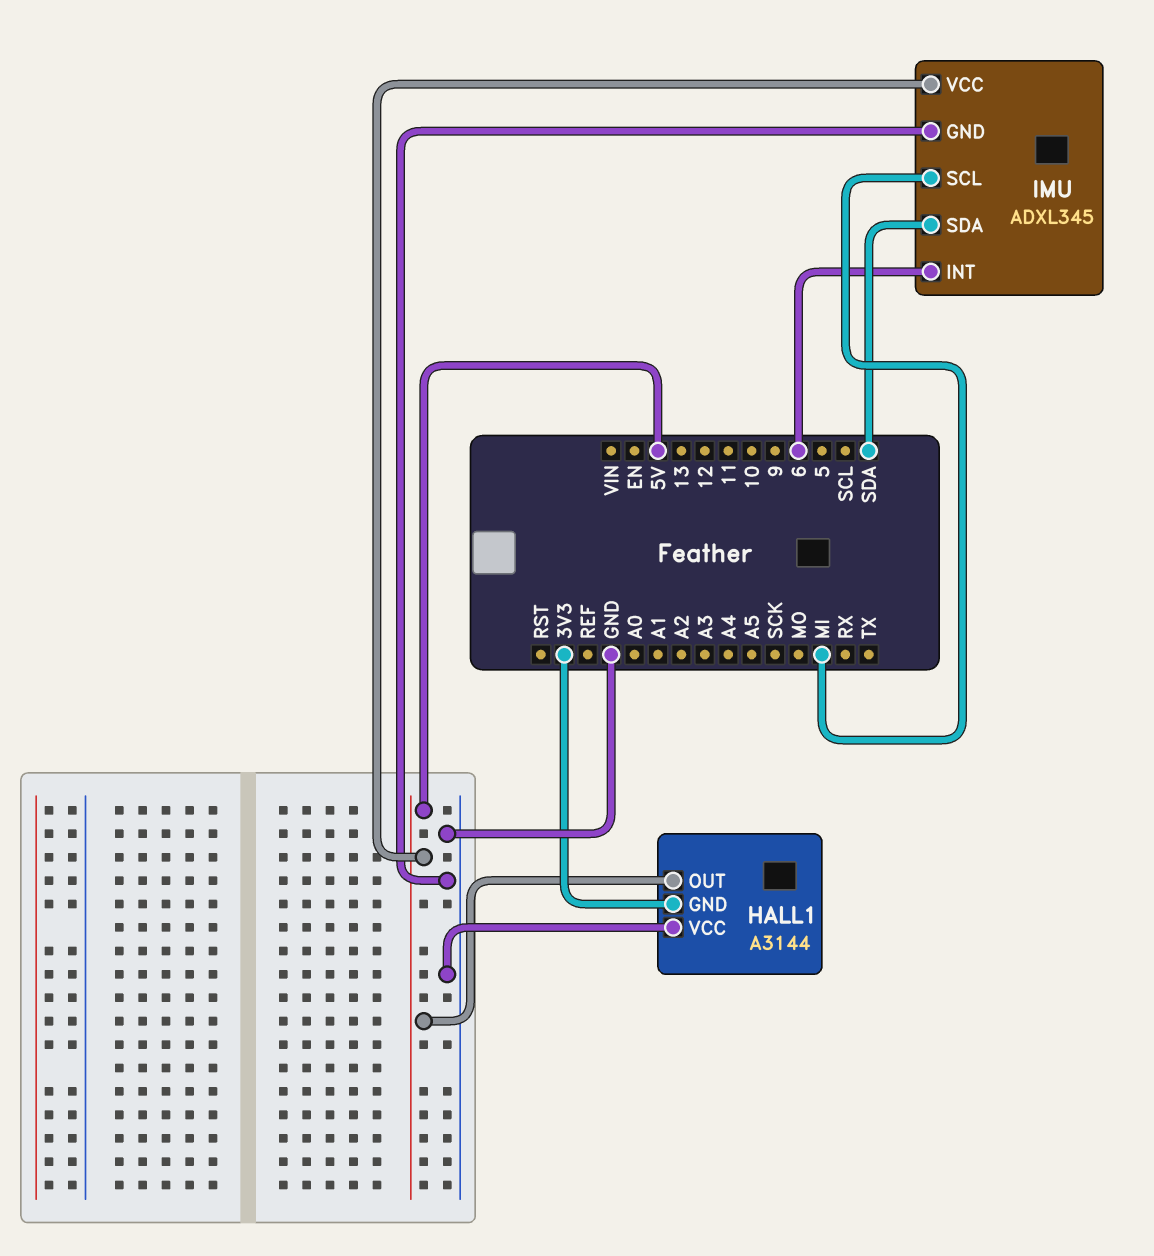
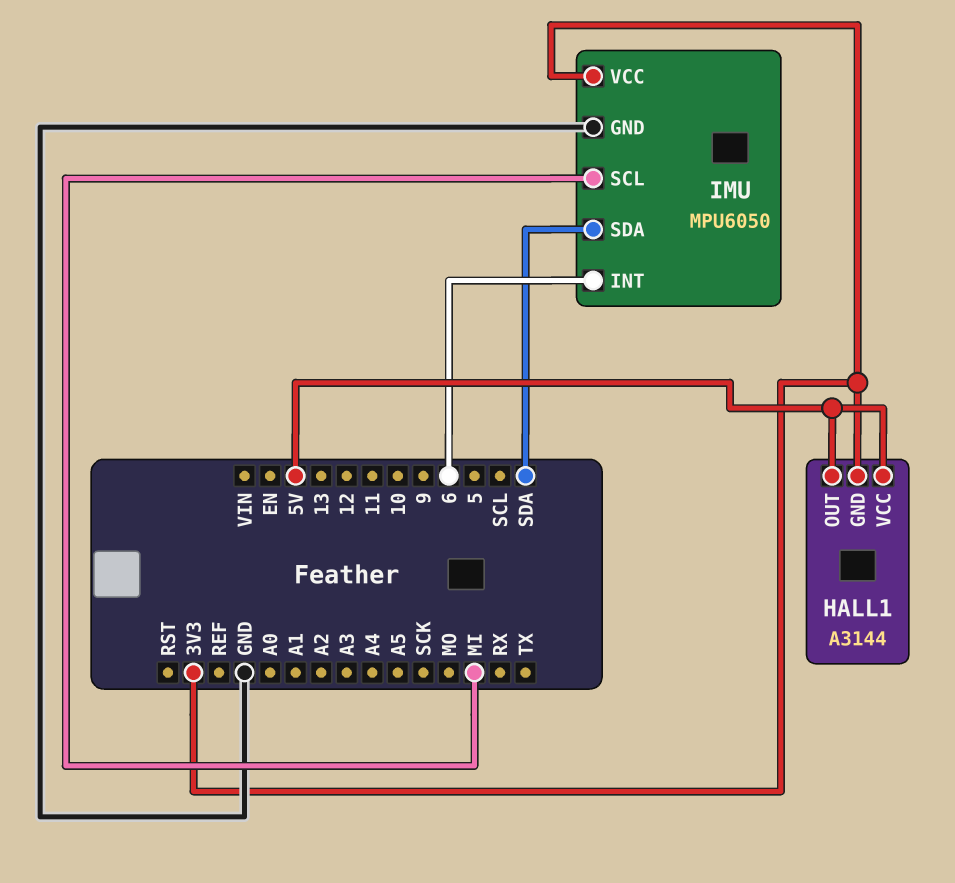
HALL1 pin VCC: GND -> 5V
IMU: ADXL345 -> MPU6050
IMU pin VCC: 5V -> 3V3

